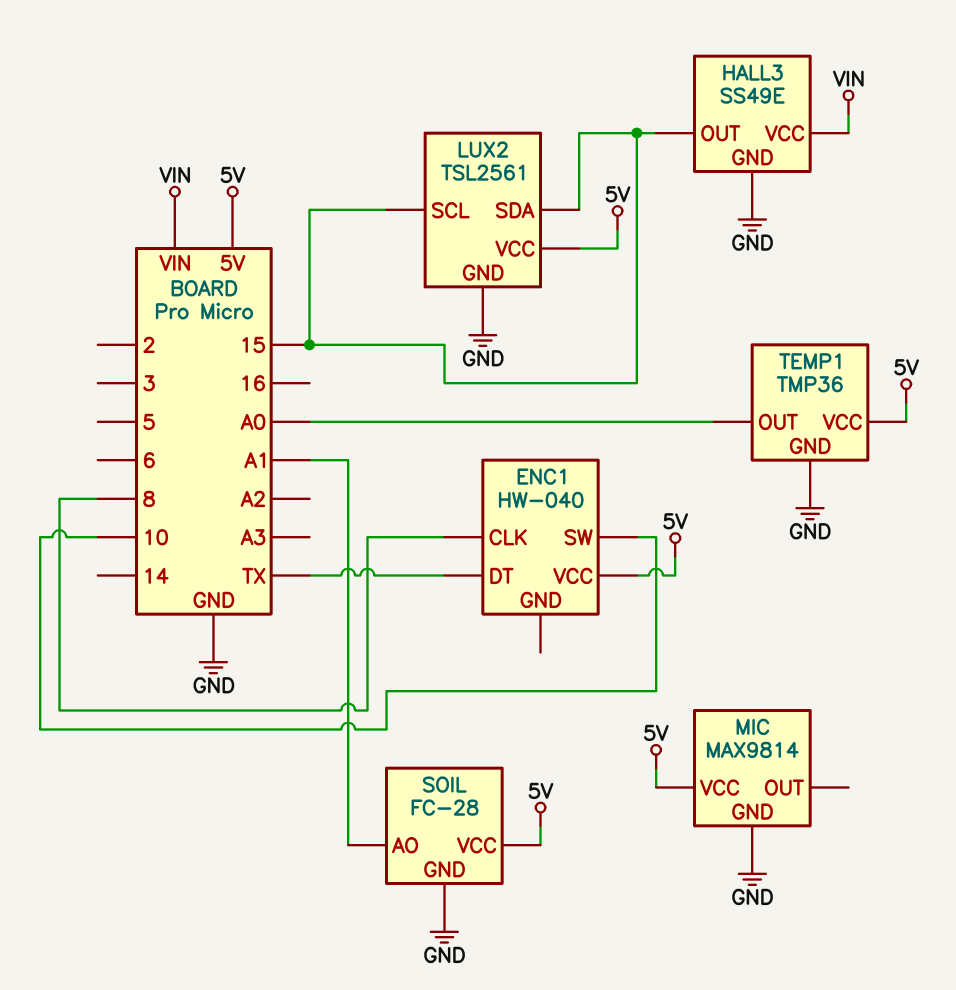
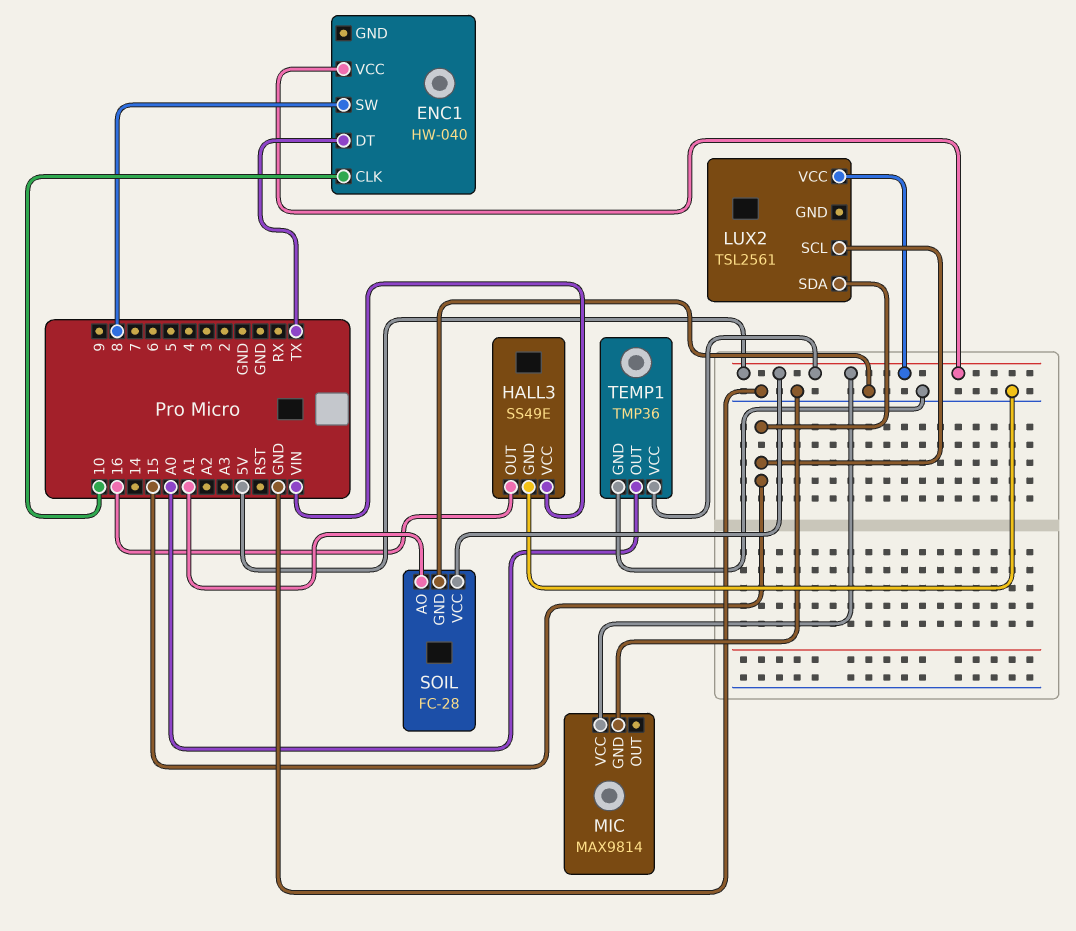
ENC1 pin CLK: 8 -> 10
ENC1 pin SW: 10 -> 8
HALL3 pin OUT: 15 -> 16
LUX2 pin GND: GND -> none

